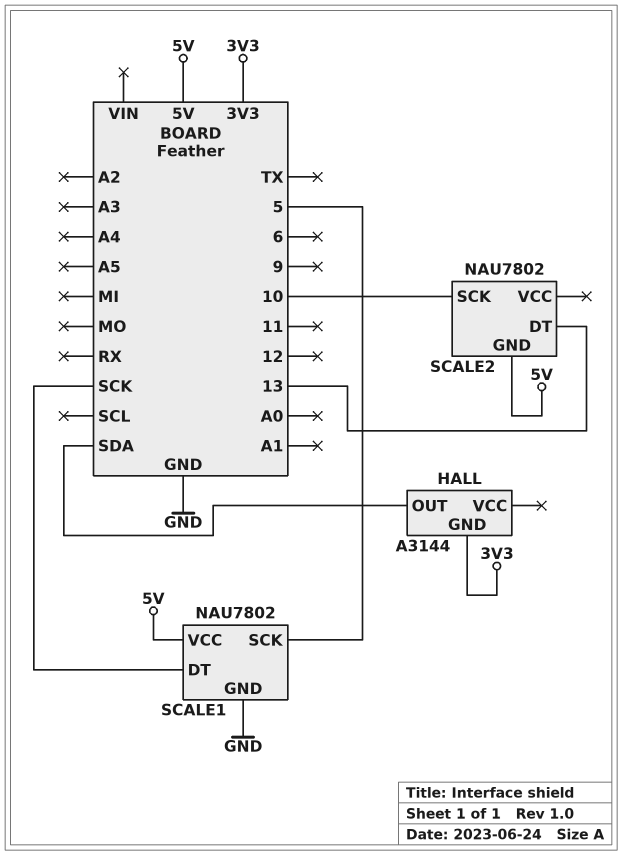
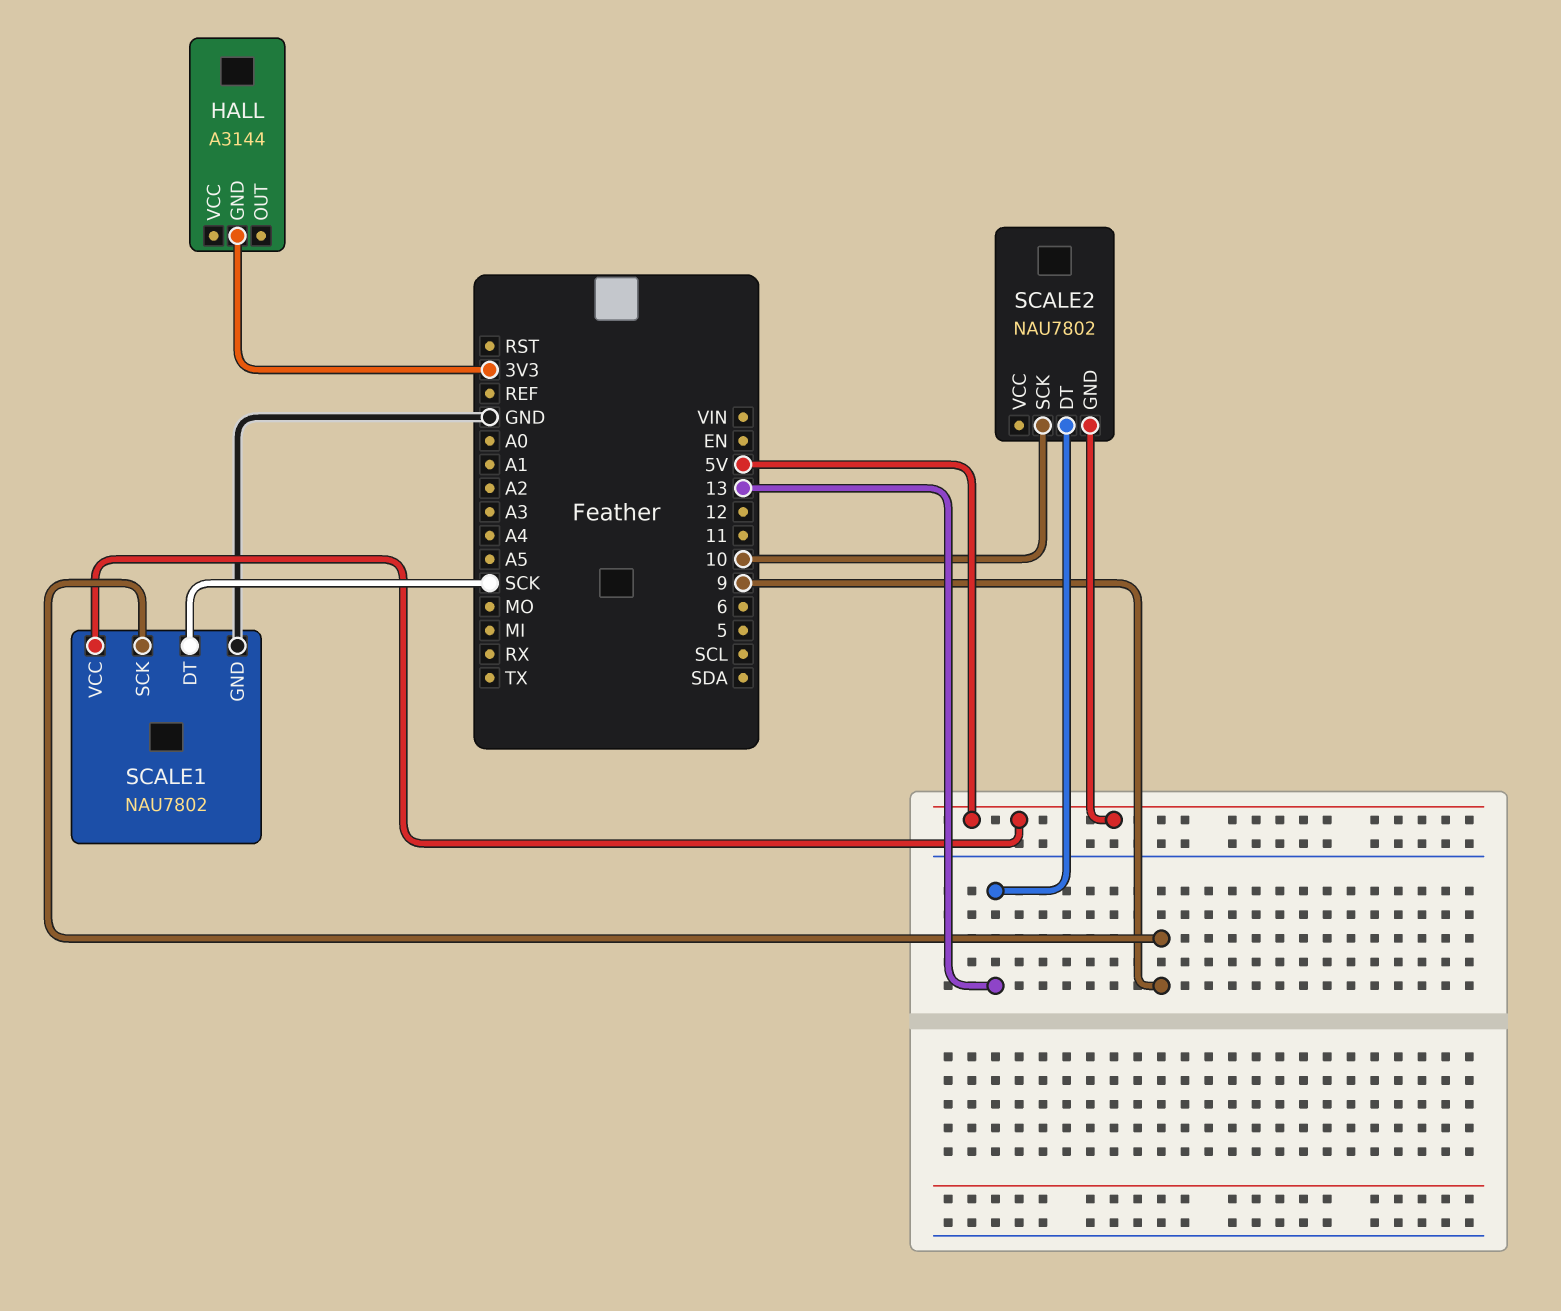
HALL pin OUT: SDA -> none
SCALE1 pin SCK: 5 -> 9

